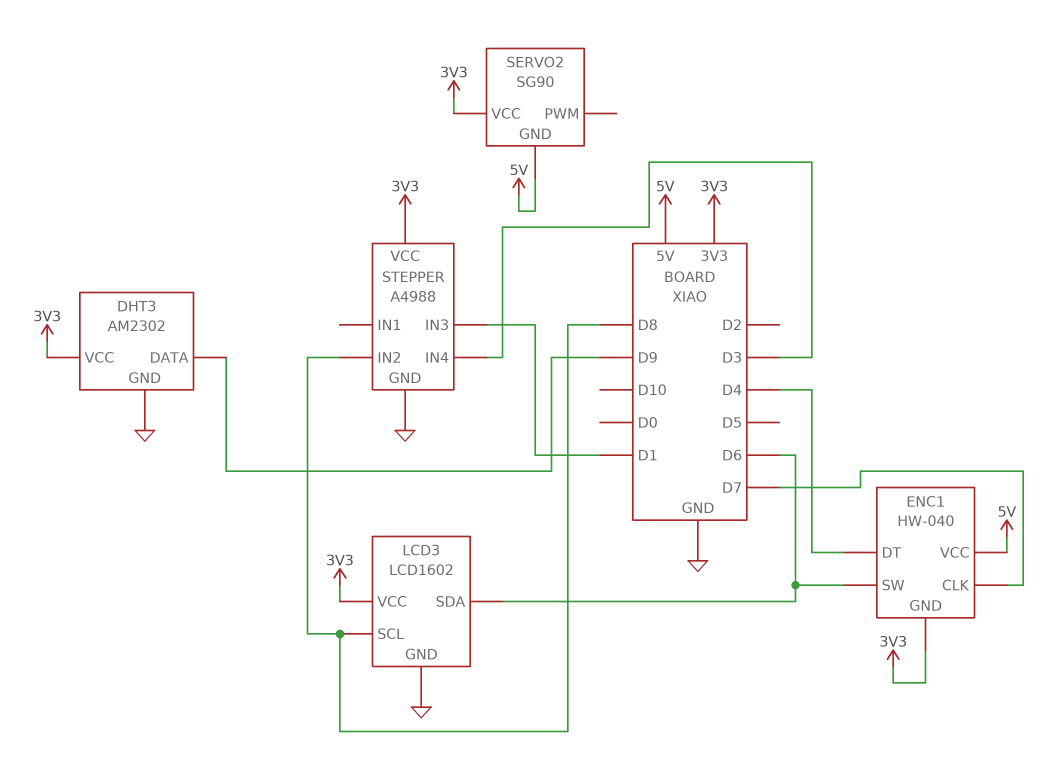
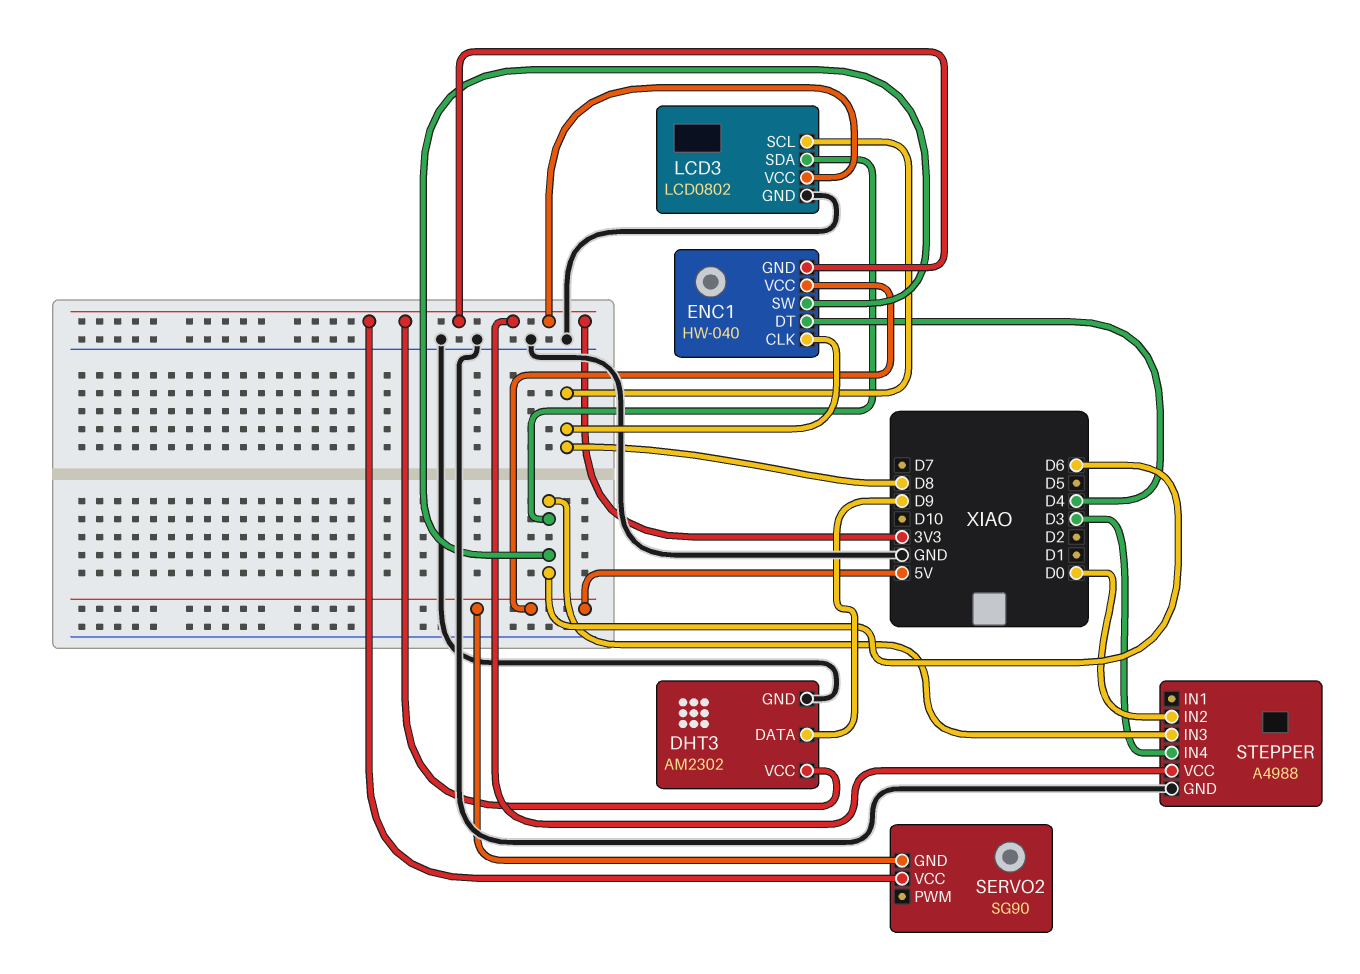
ENC1 pin CLK: D7 -> D8
LCD3: LCD1602 -> LCD0802
STEPPER pin IN2: D8 -> D0
STEPPER pin IN3: D1 -> D6

